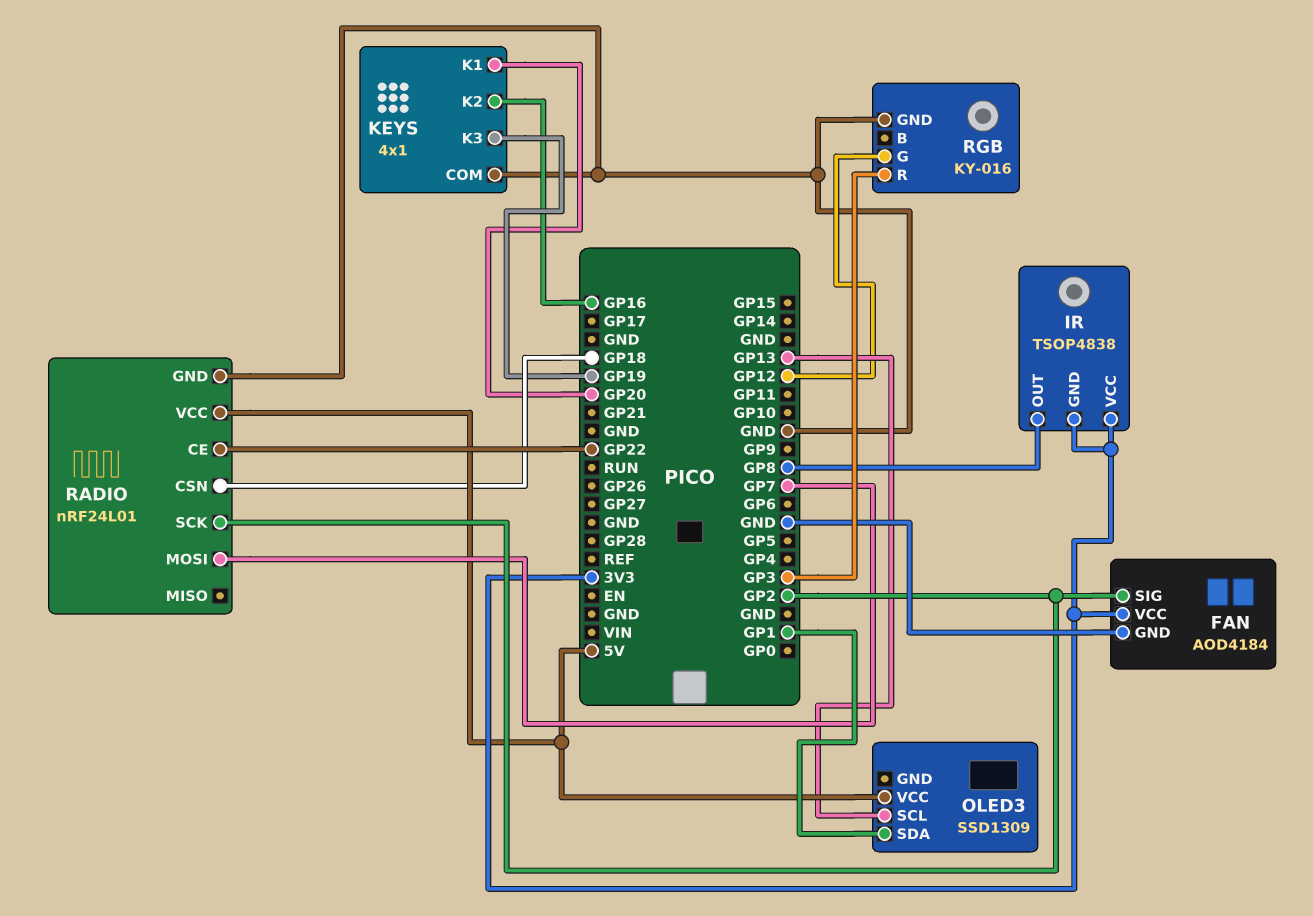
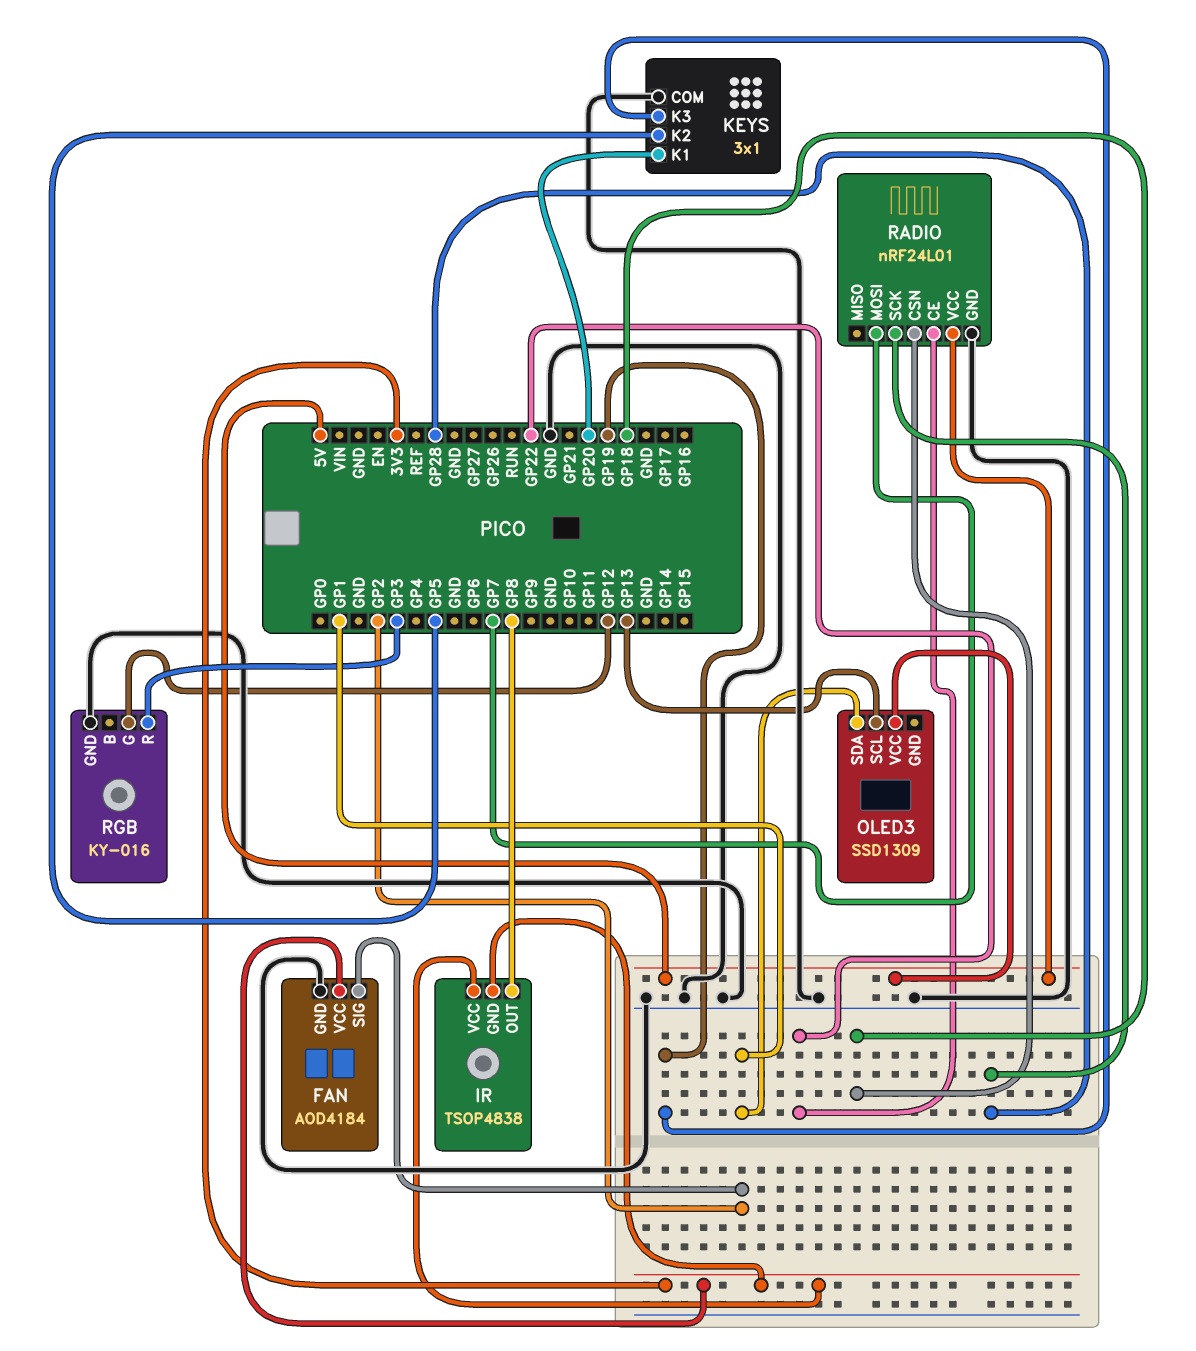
KEYS: 4x1 -> 3x1
KEYS pin K2: GP16 -> GP5
RADIO pin SCK: GP2 -> GP28

